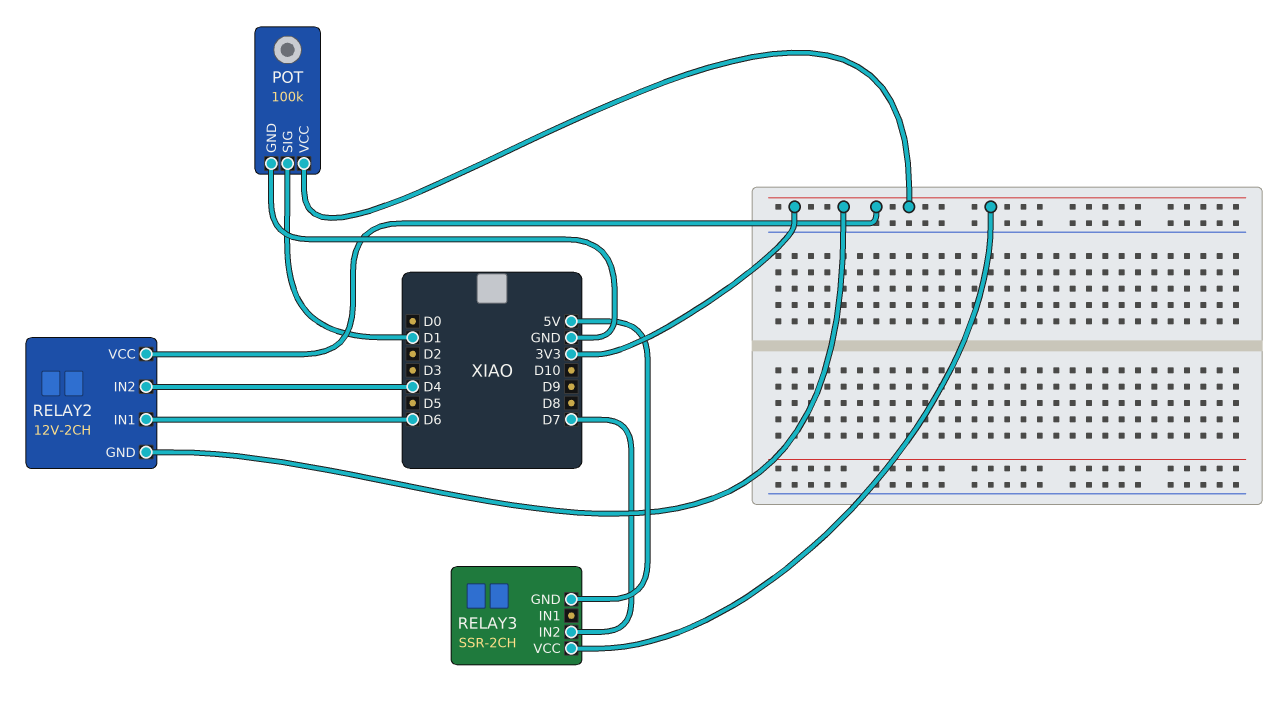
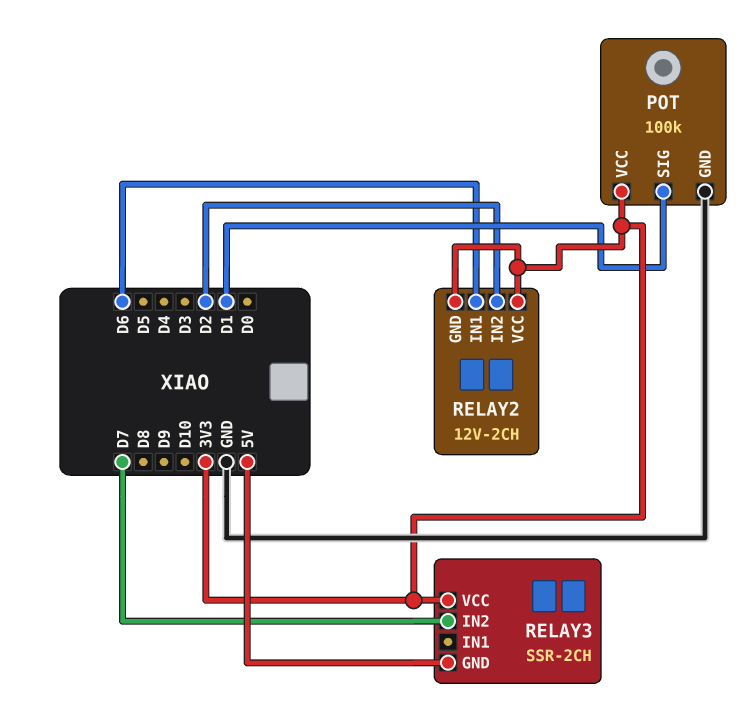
RELAY2 pin IN2: D4 -> D2

